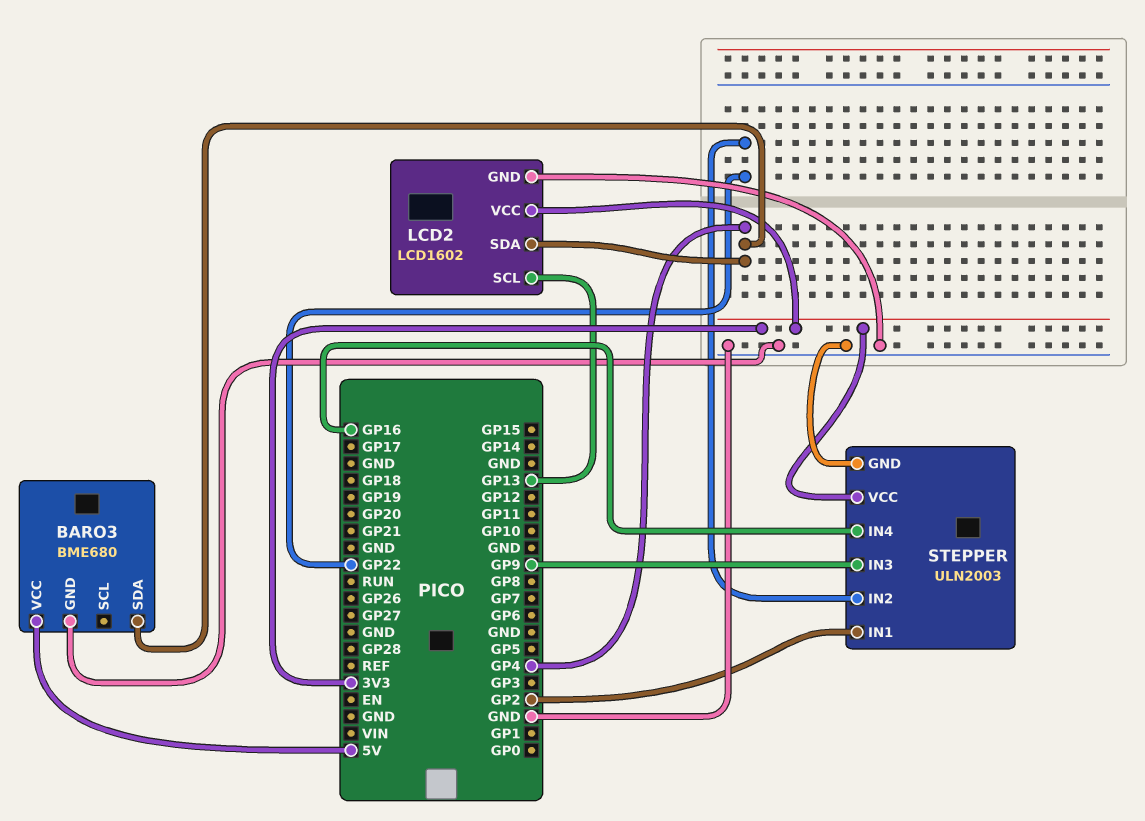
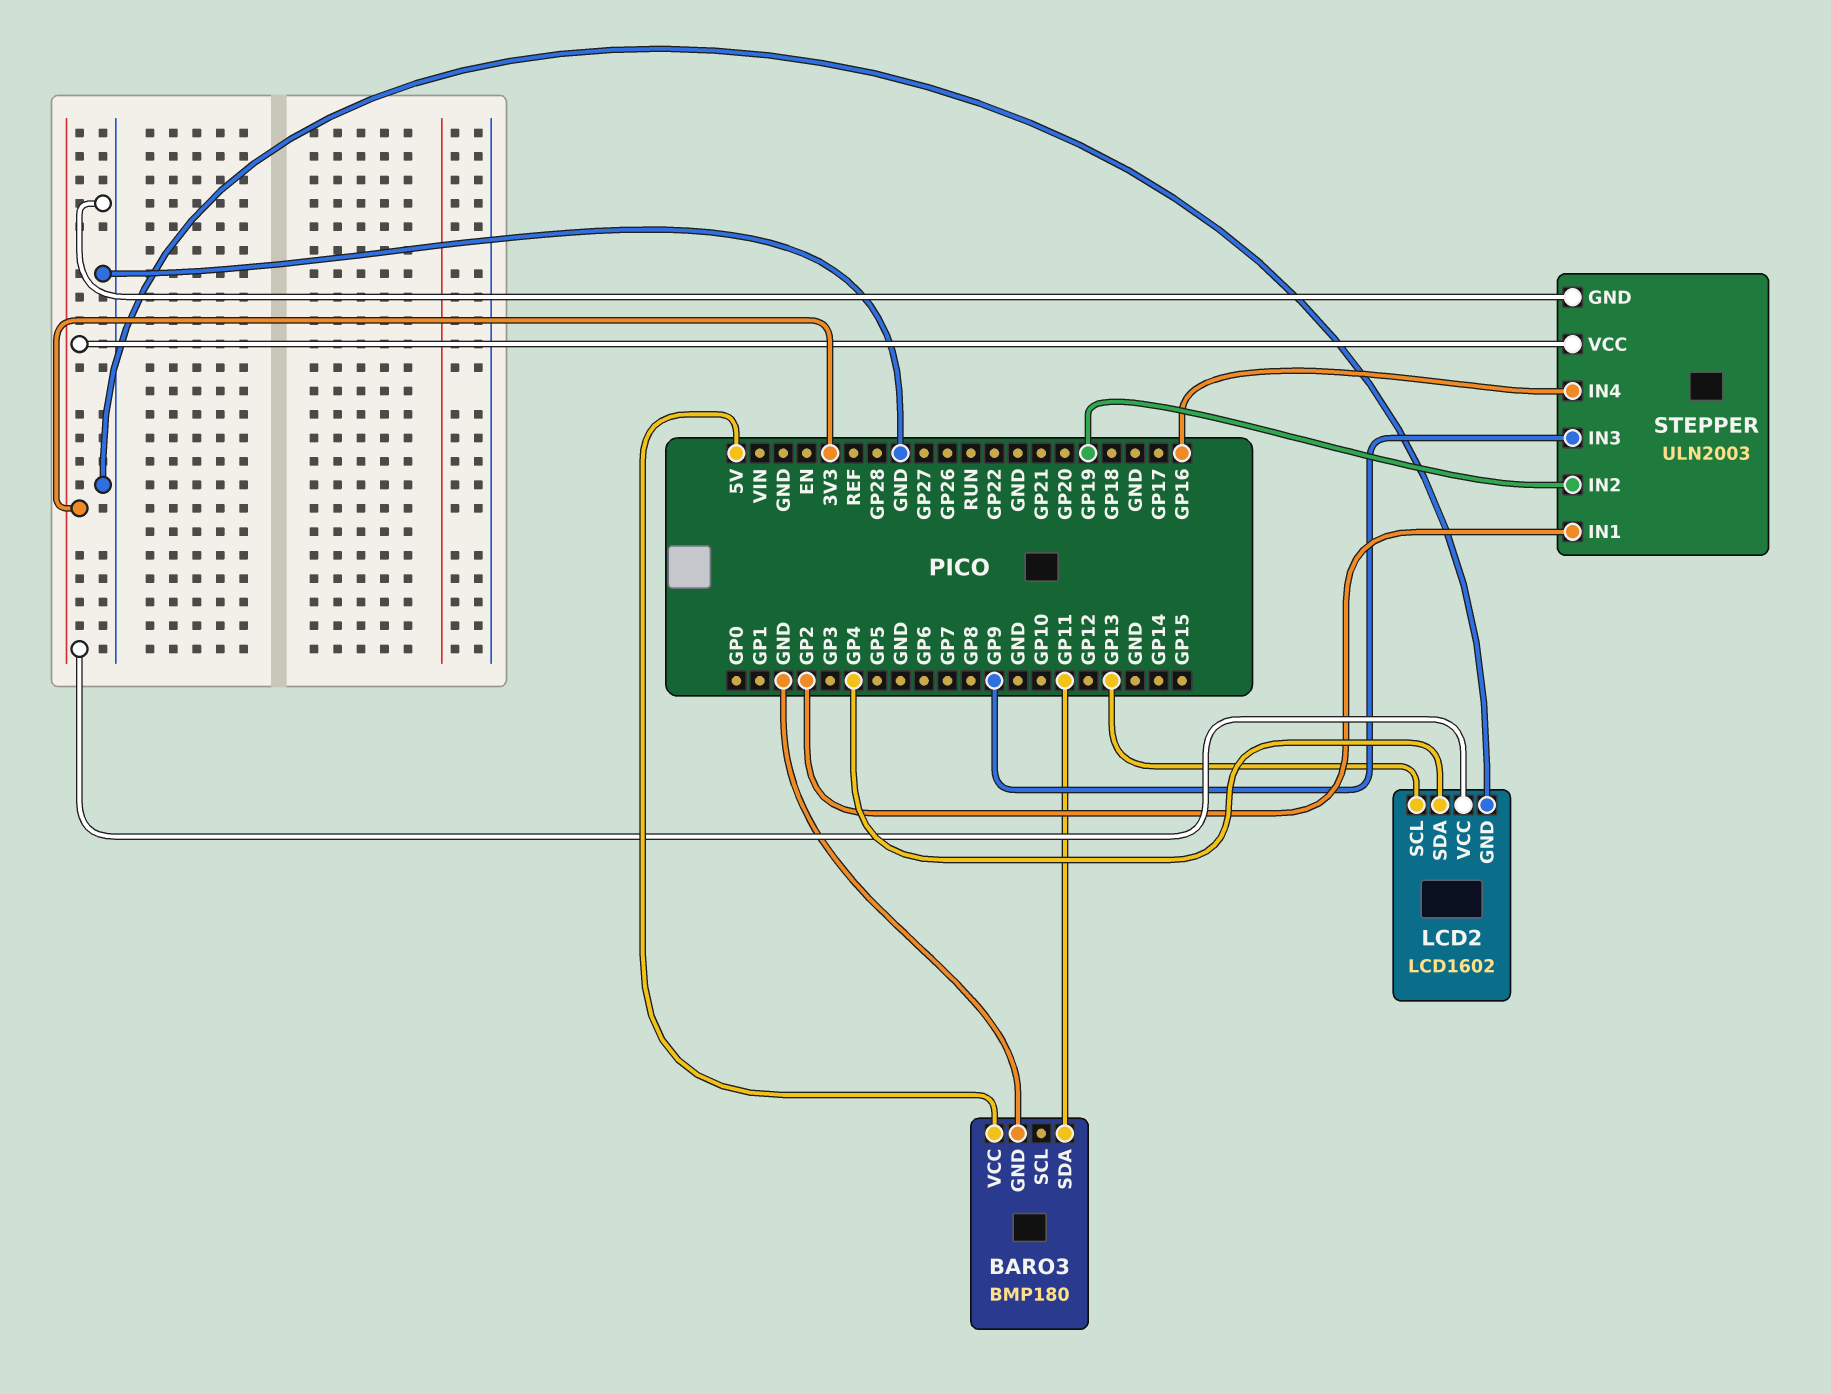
BARO3: BME680 -> BMP180
BARO3 pin SDA: GP4 -> GP11
STEPPER pin IN2: GP22 -> GP19

